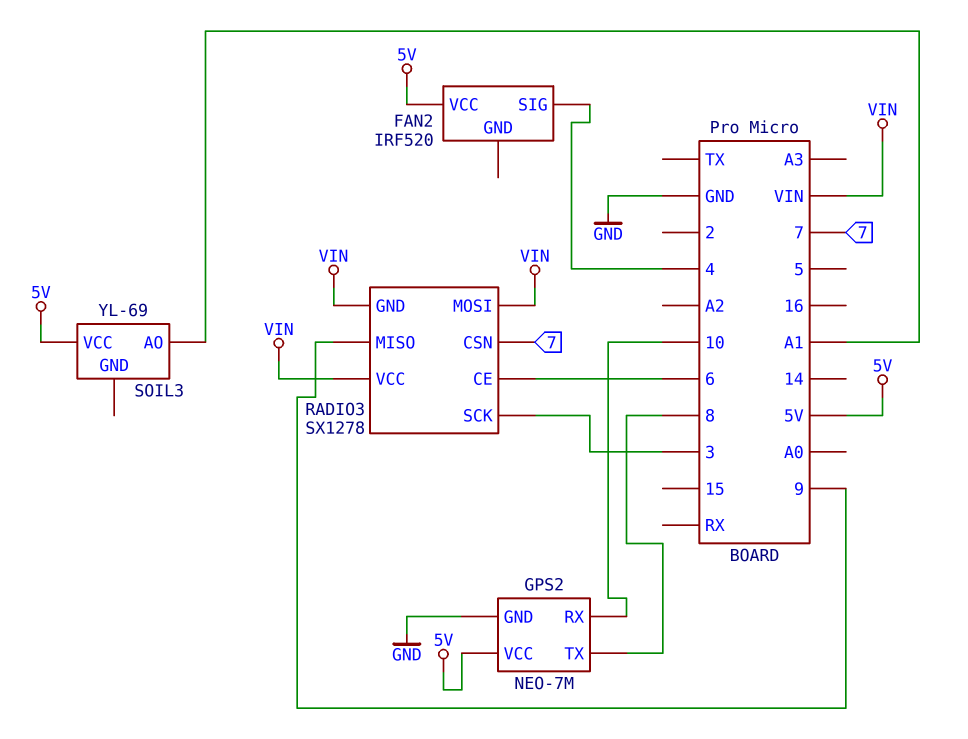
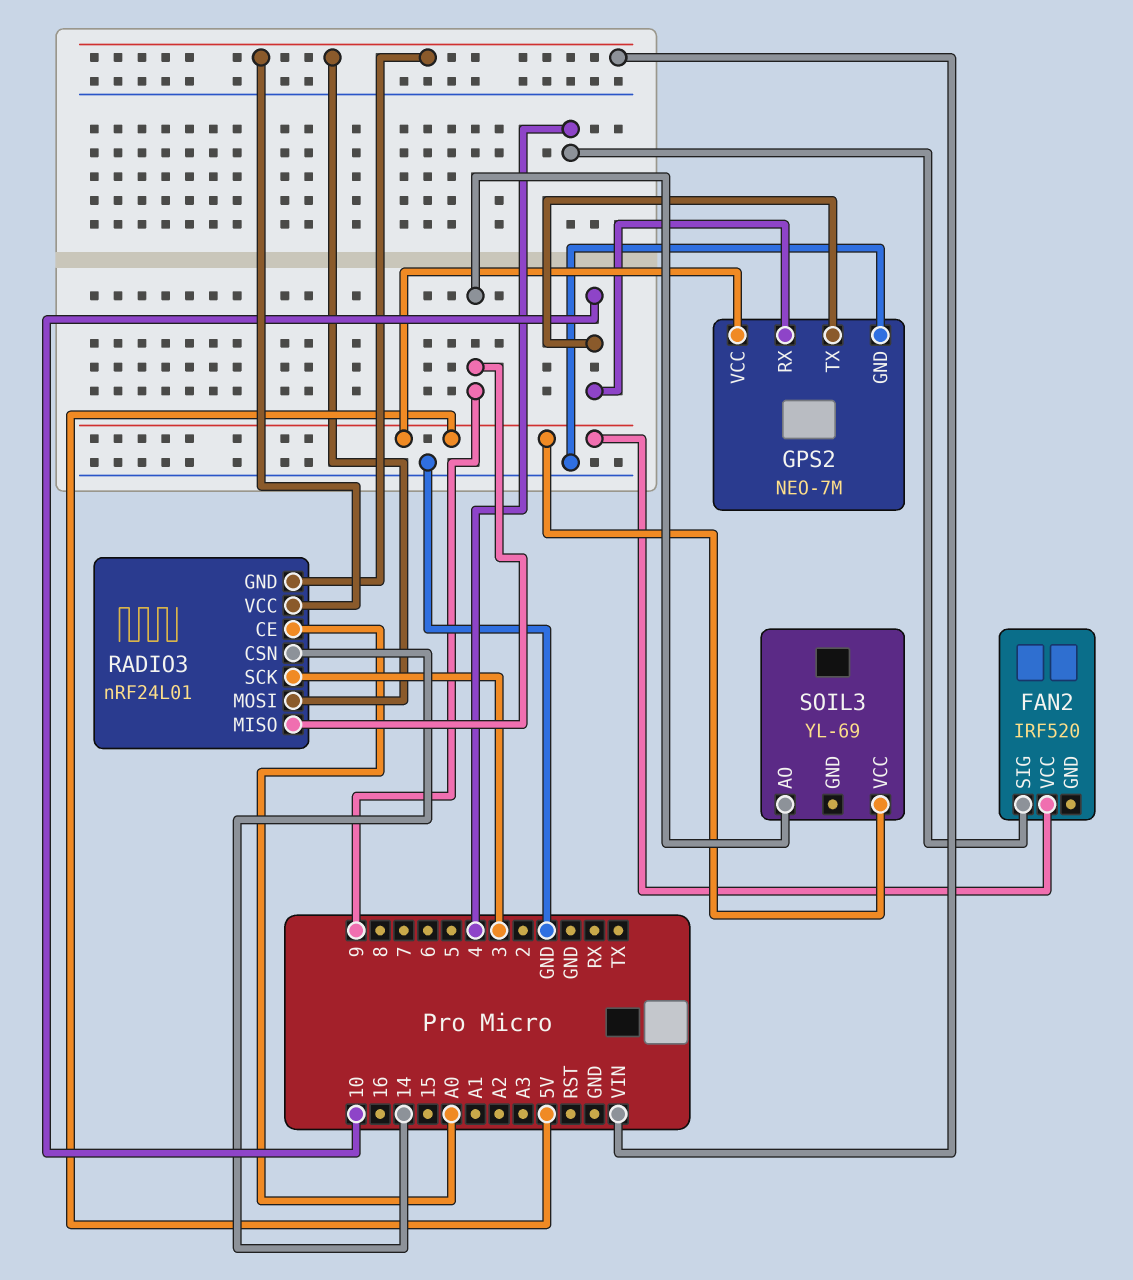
GPS2 pin TX: 8 -> 10
RADIO3: SX1278 -> nRF24L01
RADIO3 pin CE: 6 -> A0
RADIO3 pin CSN: 7 -> 14
SOIL3 pin AO: A1 -> 9

